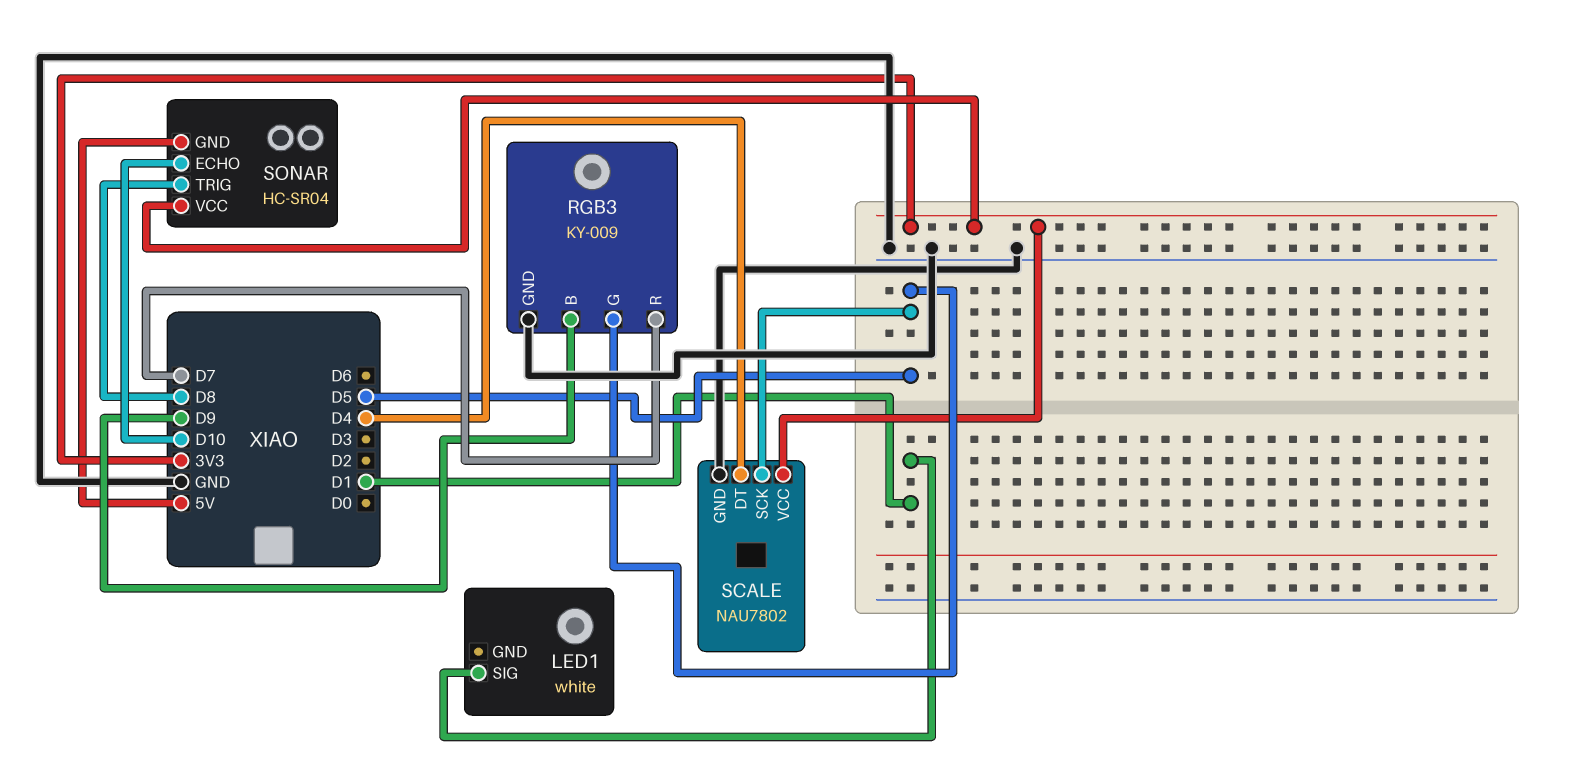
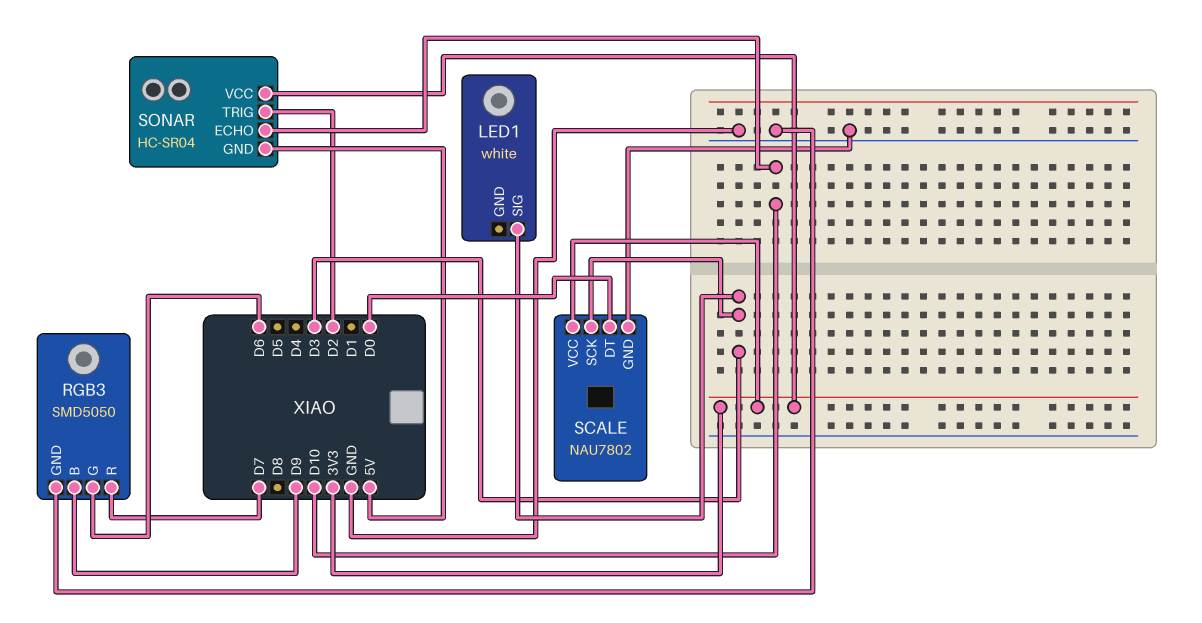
LED1 pin SIG: D1 -> D3
RGB3: KY-009 -> SMD5050
RGB3 pin G: D5 -> D6
SCALE pin DT: D4 -> D0
SCALE pin SCK: D5 -> D3
SONAR pin TRIG: D8 -> D2

